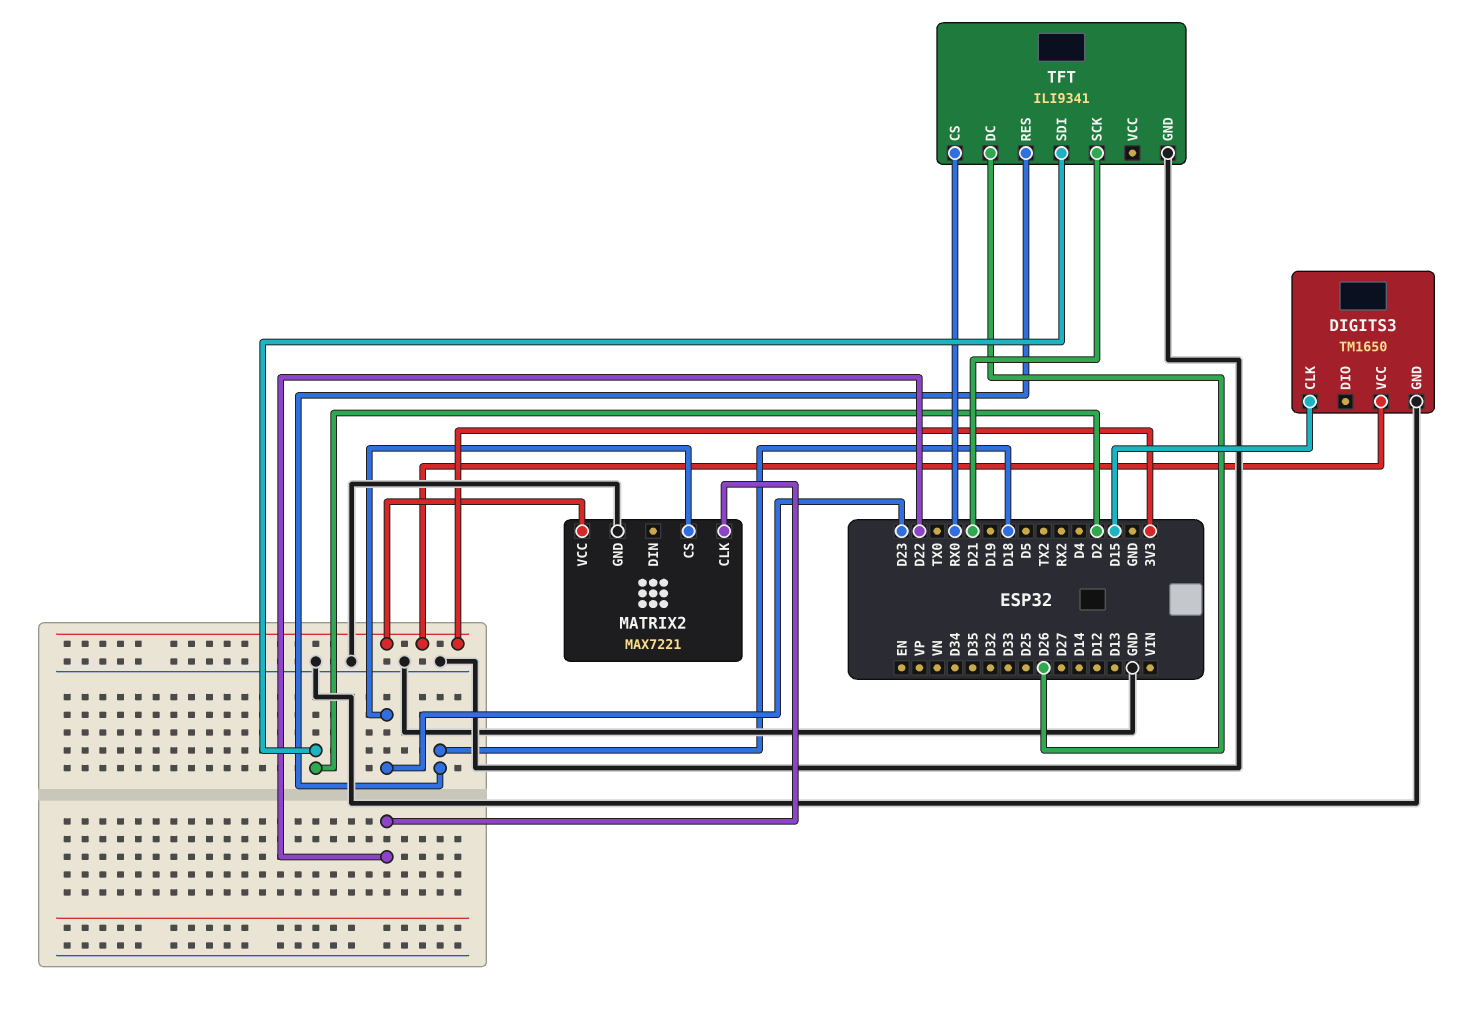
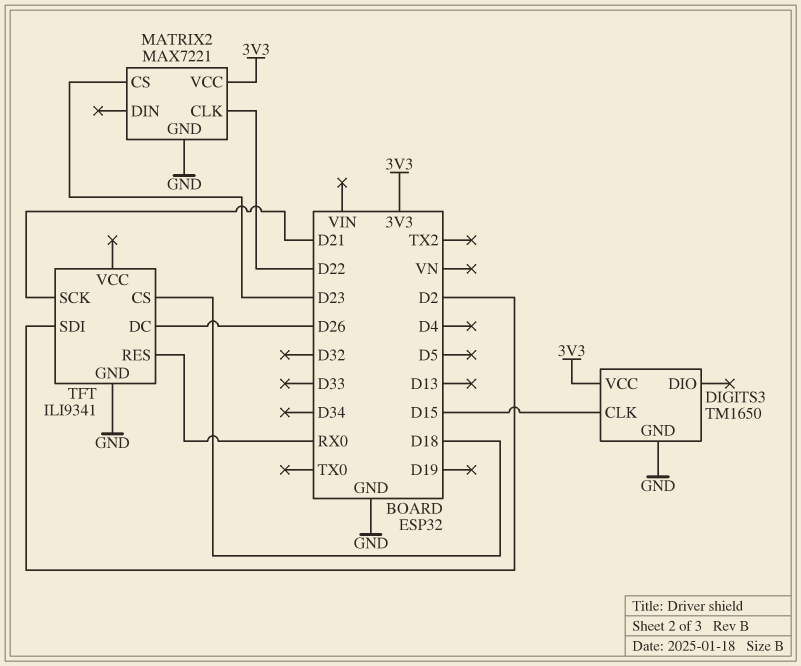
TFT pin CS: RX0 -> D18
TFT pin RES: D18 -> RX0

